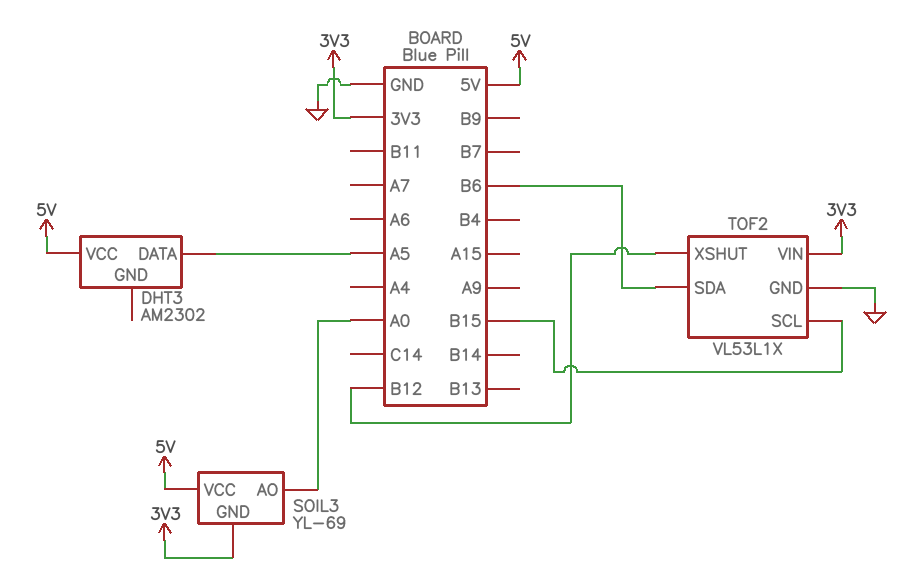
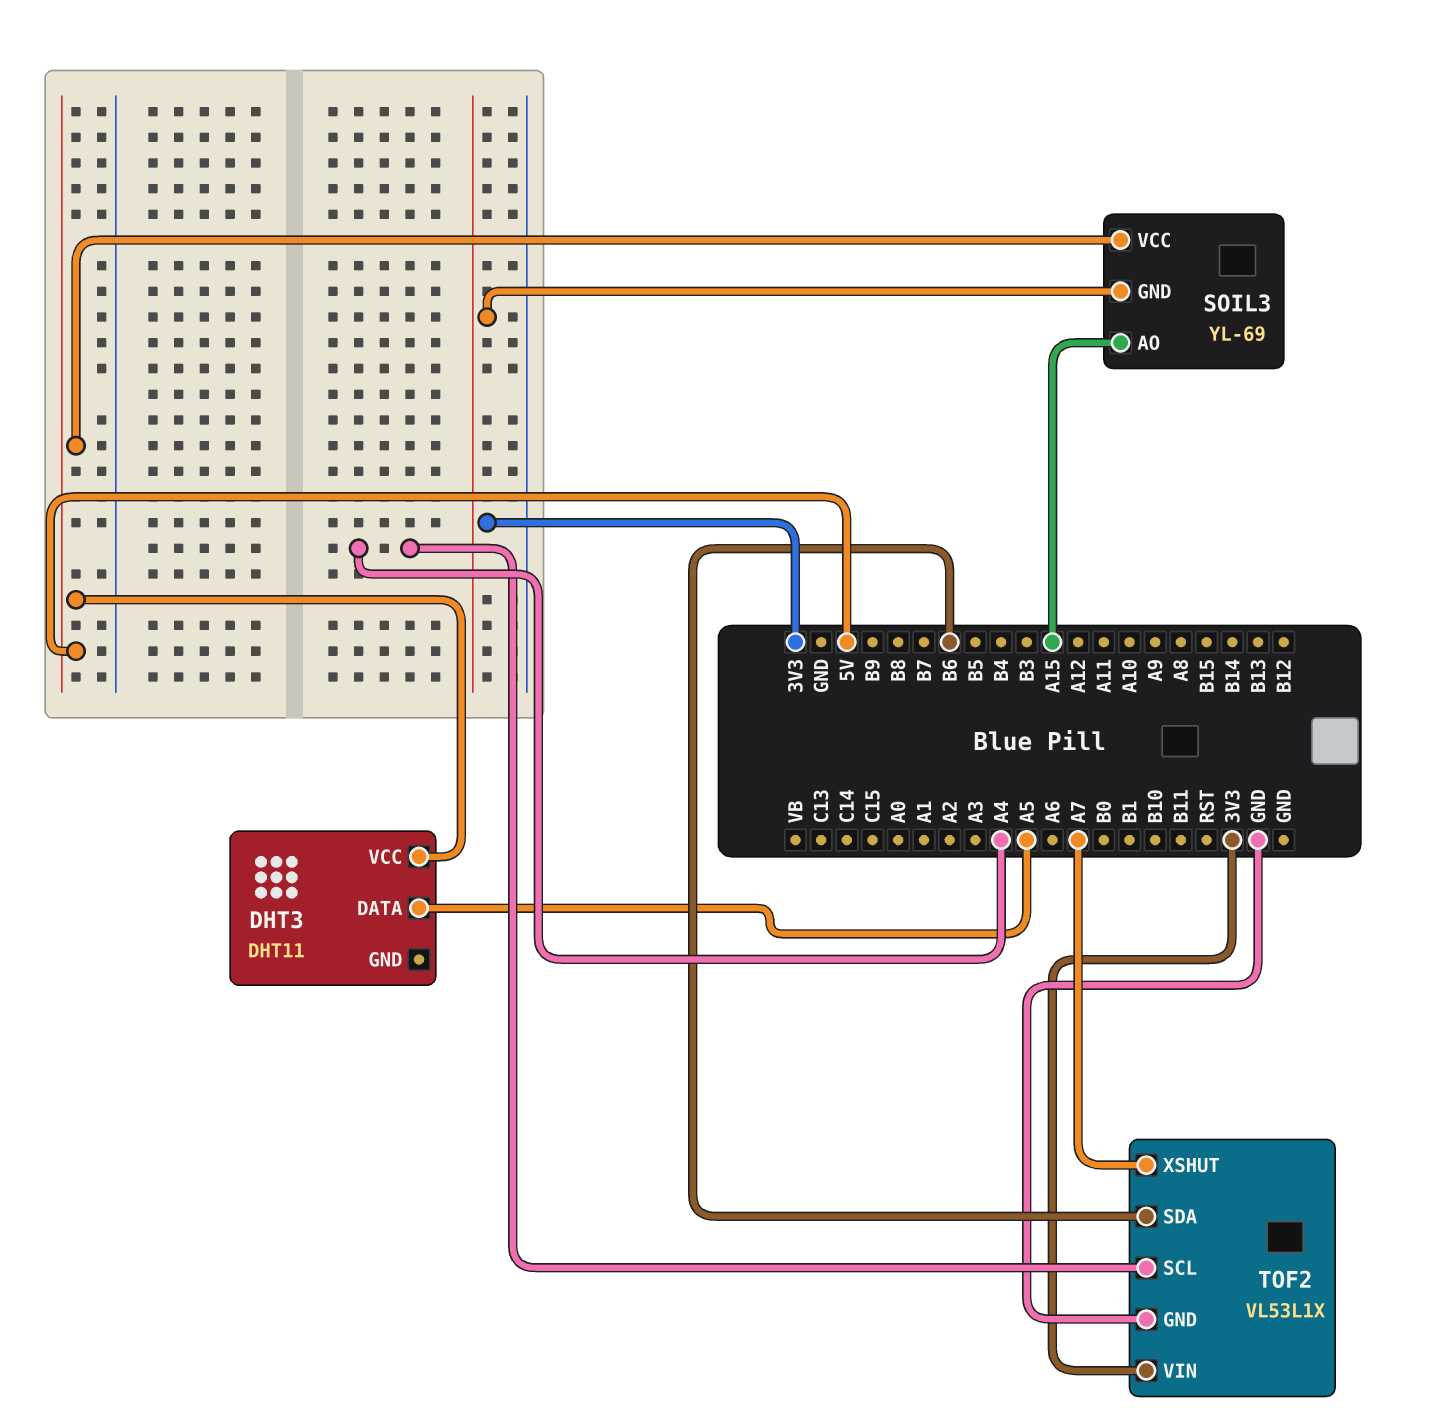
DHT3: AM2302 -> DHT11
SOIL3 pin AO: A0 -> A15
TOF2 pin SCL: B15 -> A4
TOF2 pin XSHUT: B12 -> A7

